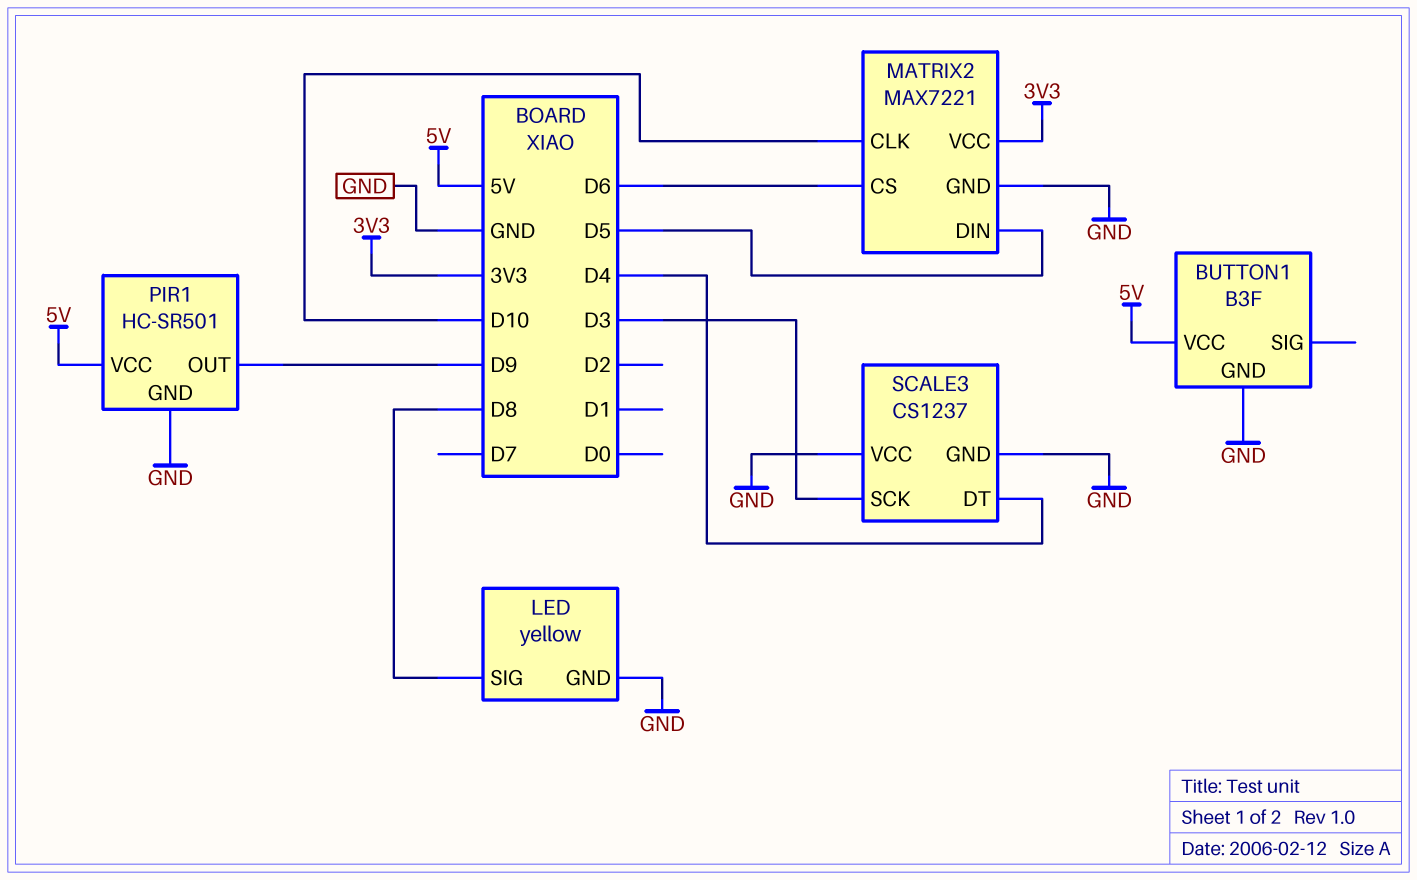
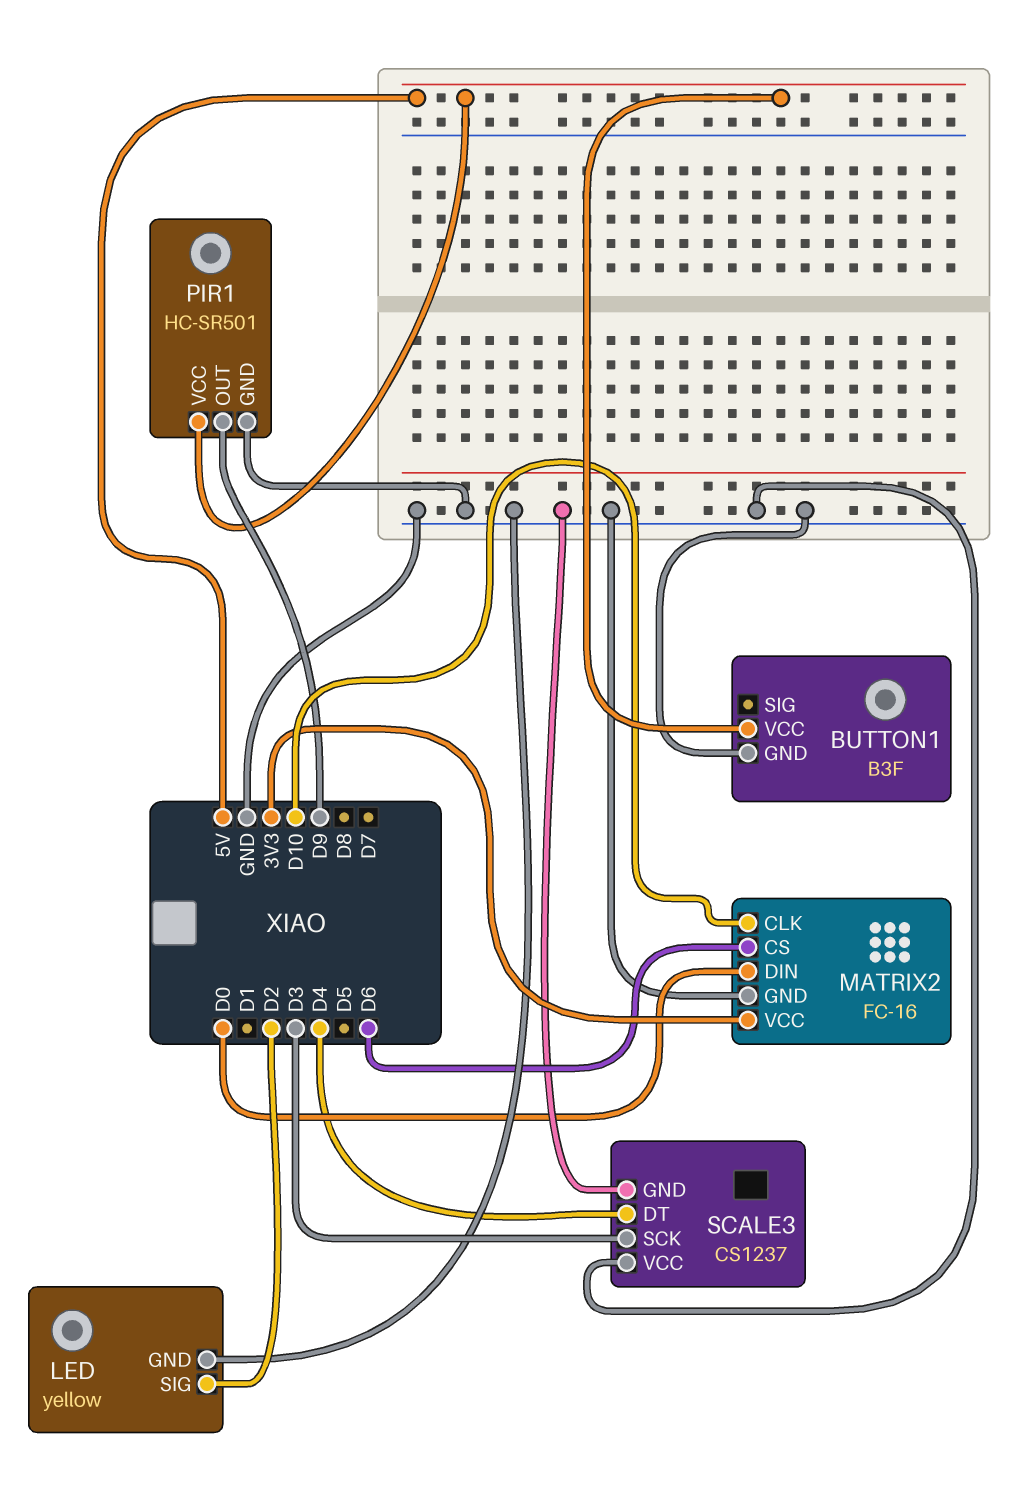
LED pin SIG: D8 -> D2
MATRIX2: MAX7221 -> FC-16
MATRIX2 pin DIN: D5 -> D0

